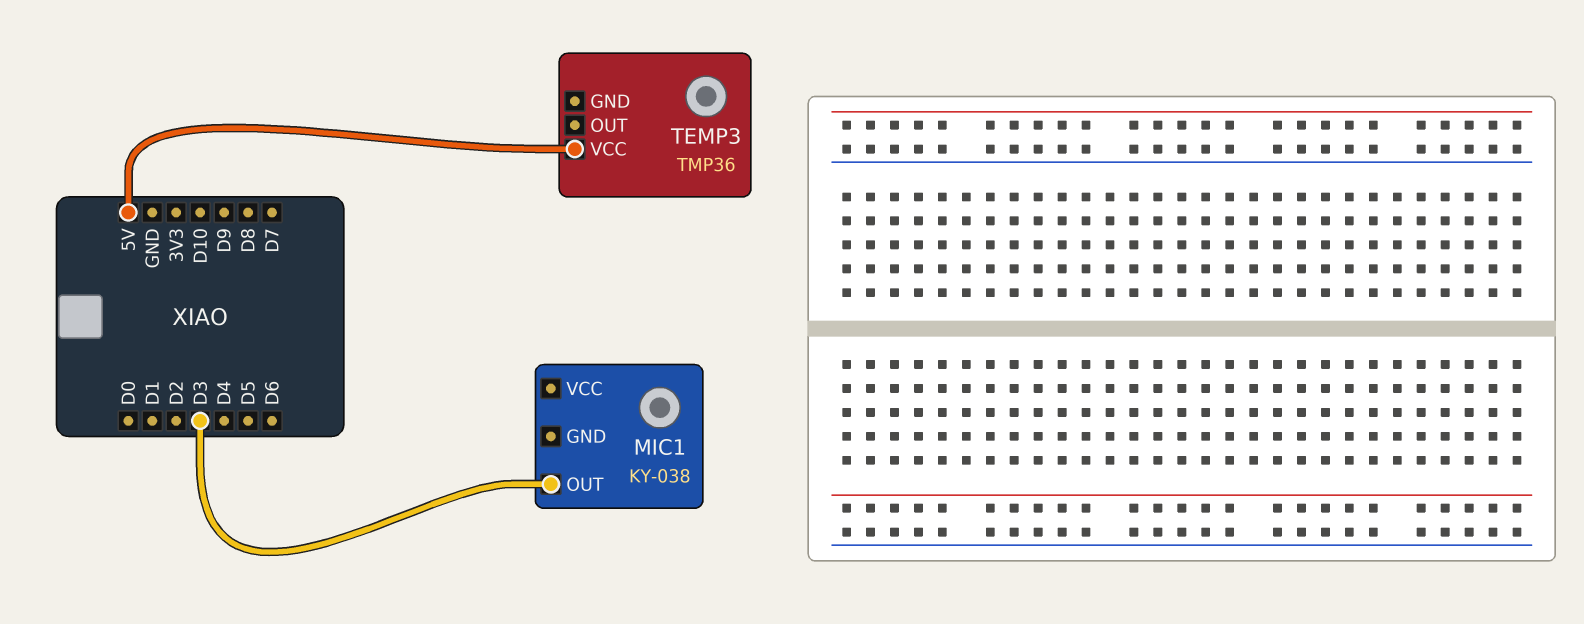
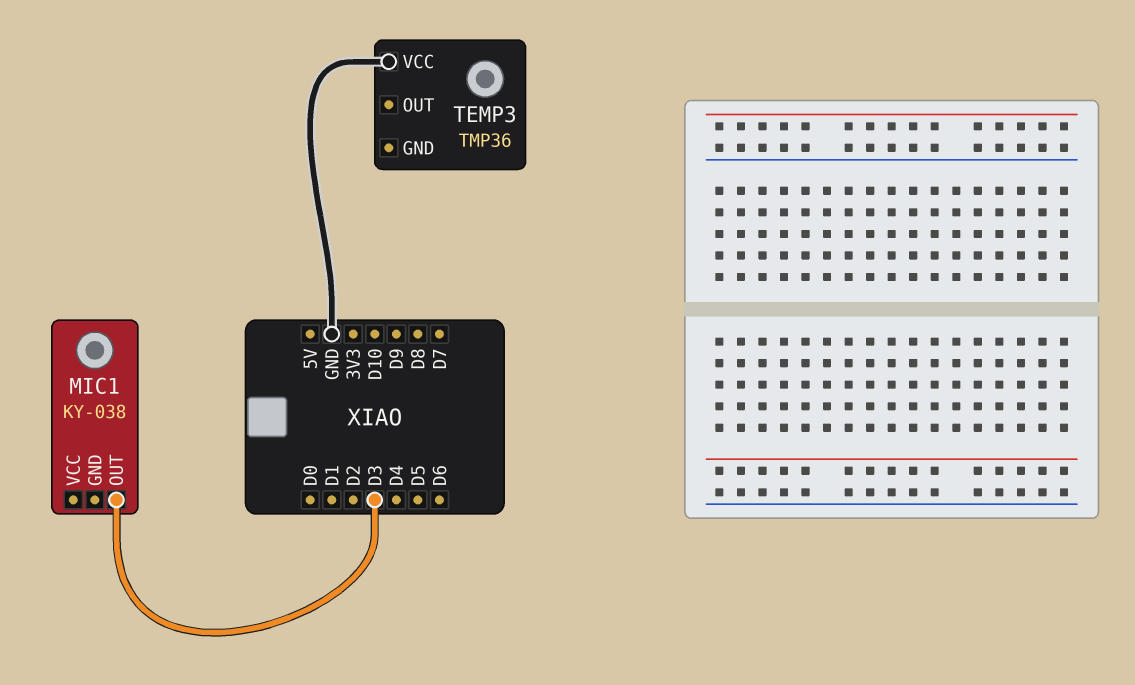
TEMP3 pin VCC: 5V -> GND

